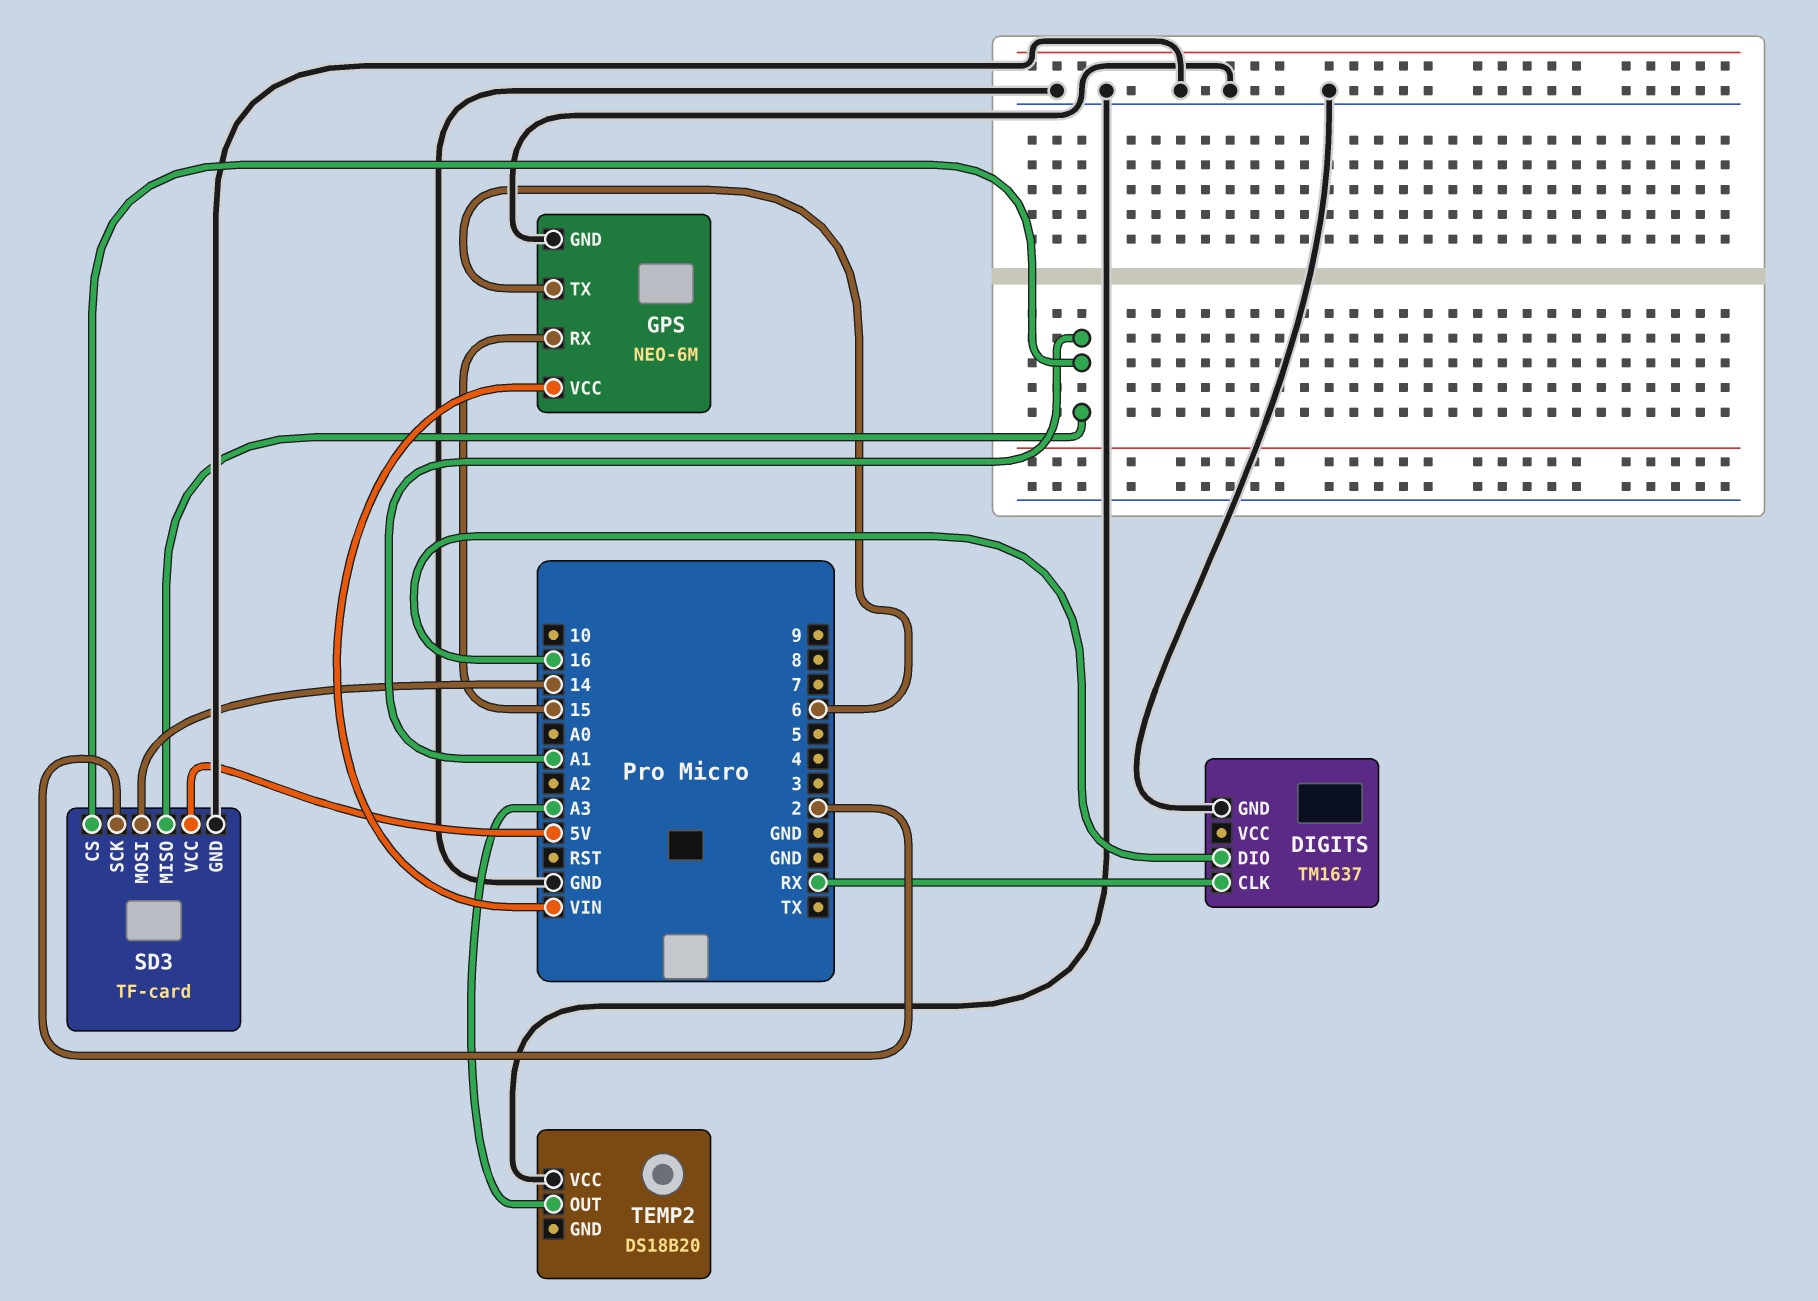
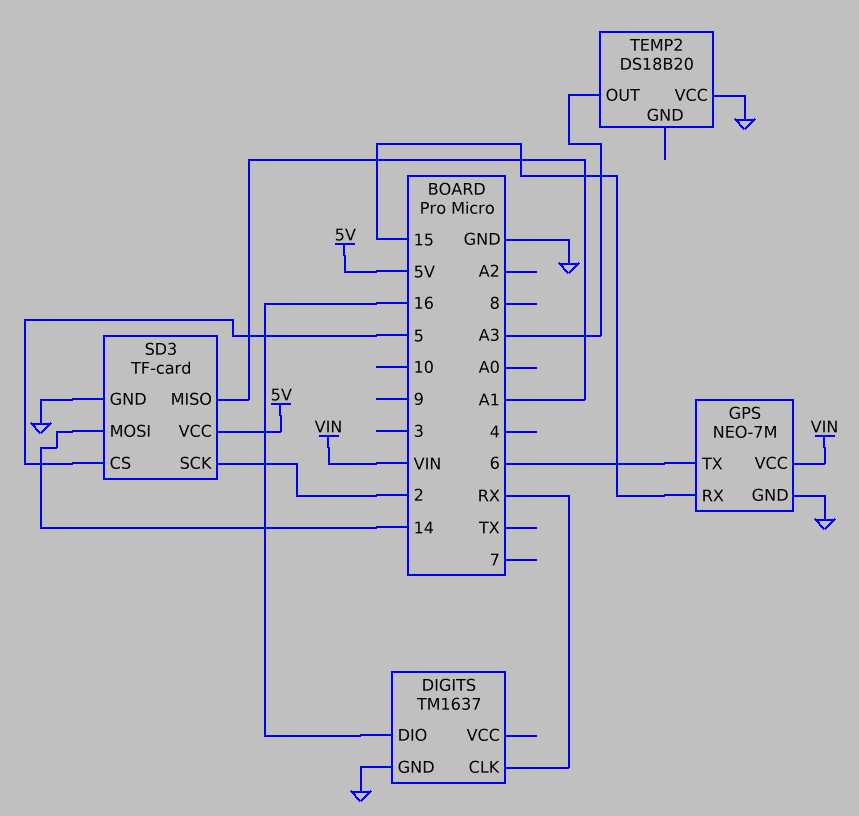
GPS: NEO-6M -> NEO-7M
SD3 pin CS: A1 -> 5

